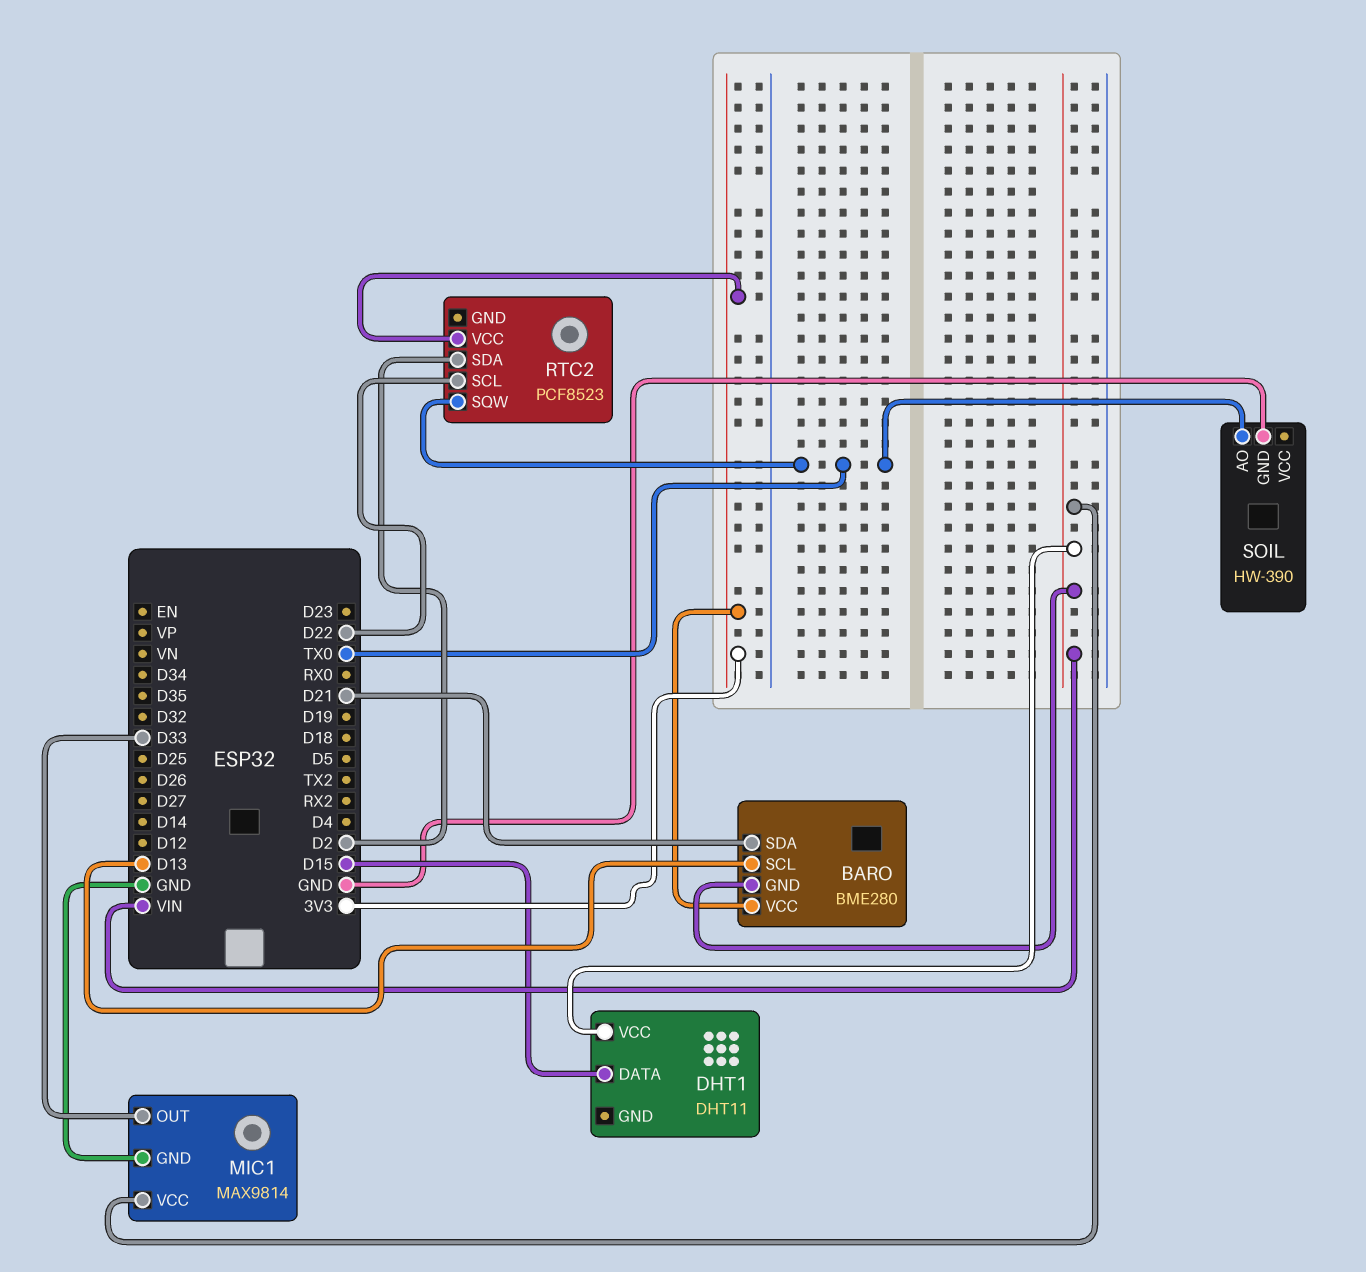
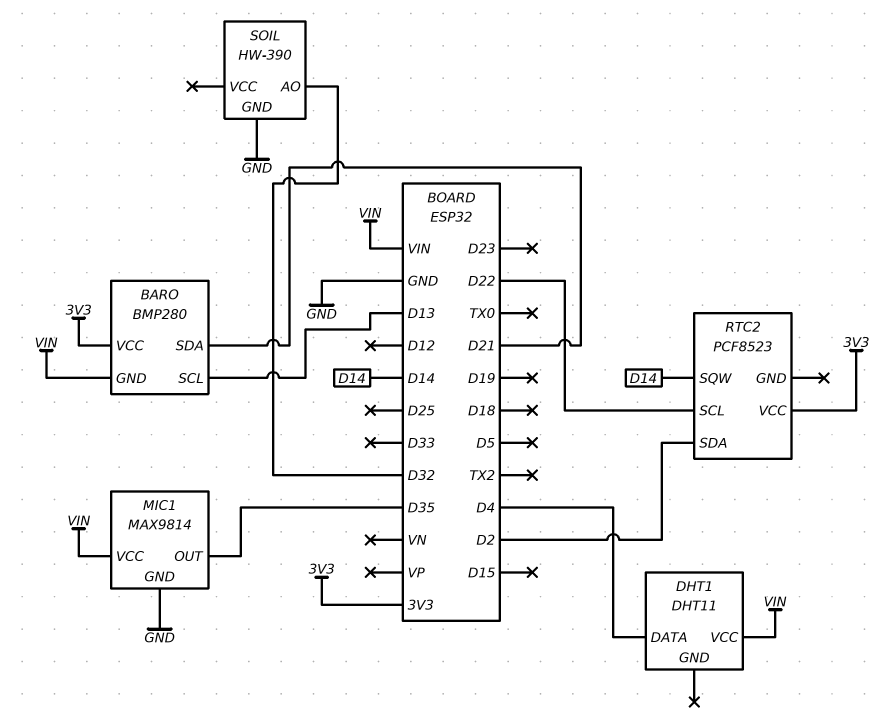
BARO: BME280 -> BMP280
DHT1 pin DATA: D15 -> D4
MIC1 pin OUT: D33 -> D35
RTC2 pin SQW: TX0 -> D14
SOIL pin AO: TX0 -> D32

